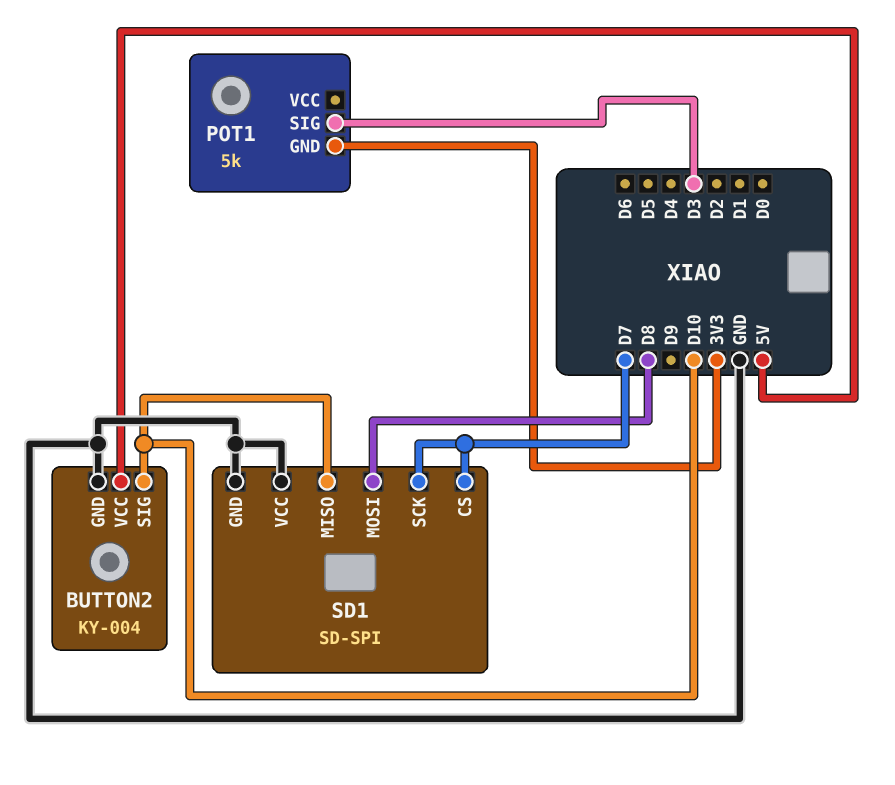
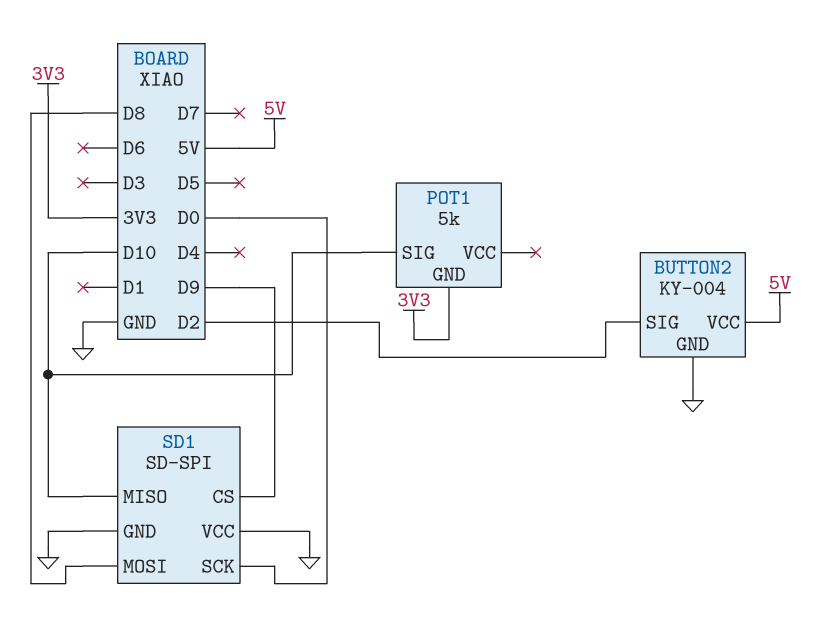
BUTTON2 pin SIG: D10 -> D2
POT1 pin SIG: D3 -> D10
SD1 pin CS: D7 -> D9
SD1 pin SCK: D7 -> D0

